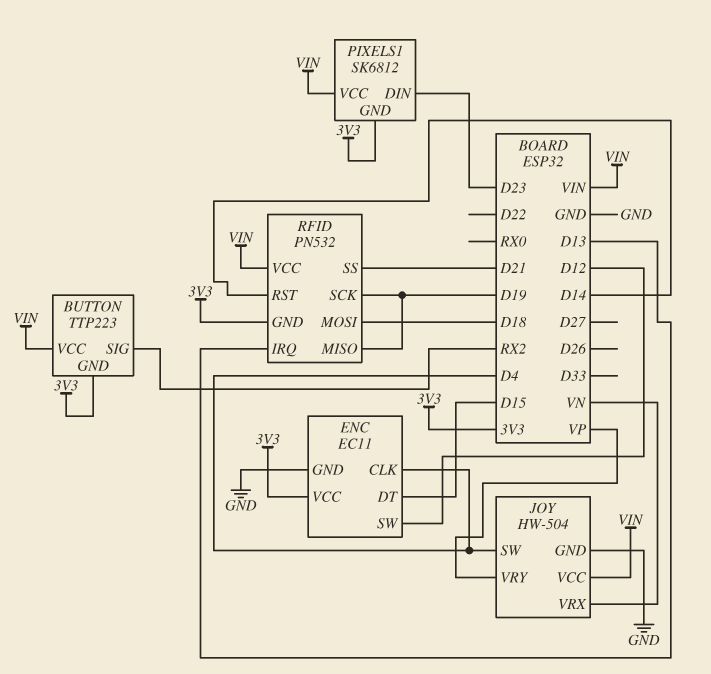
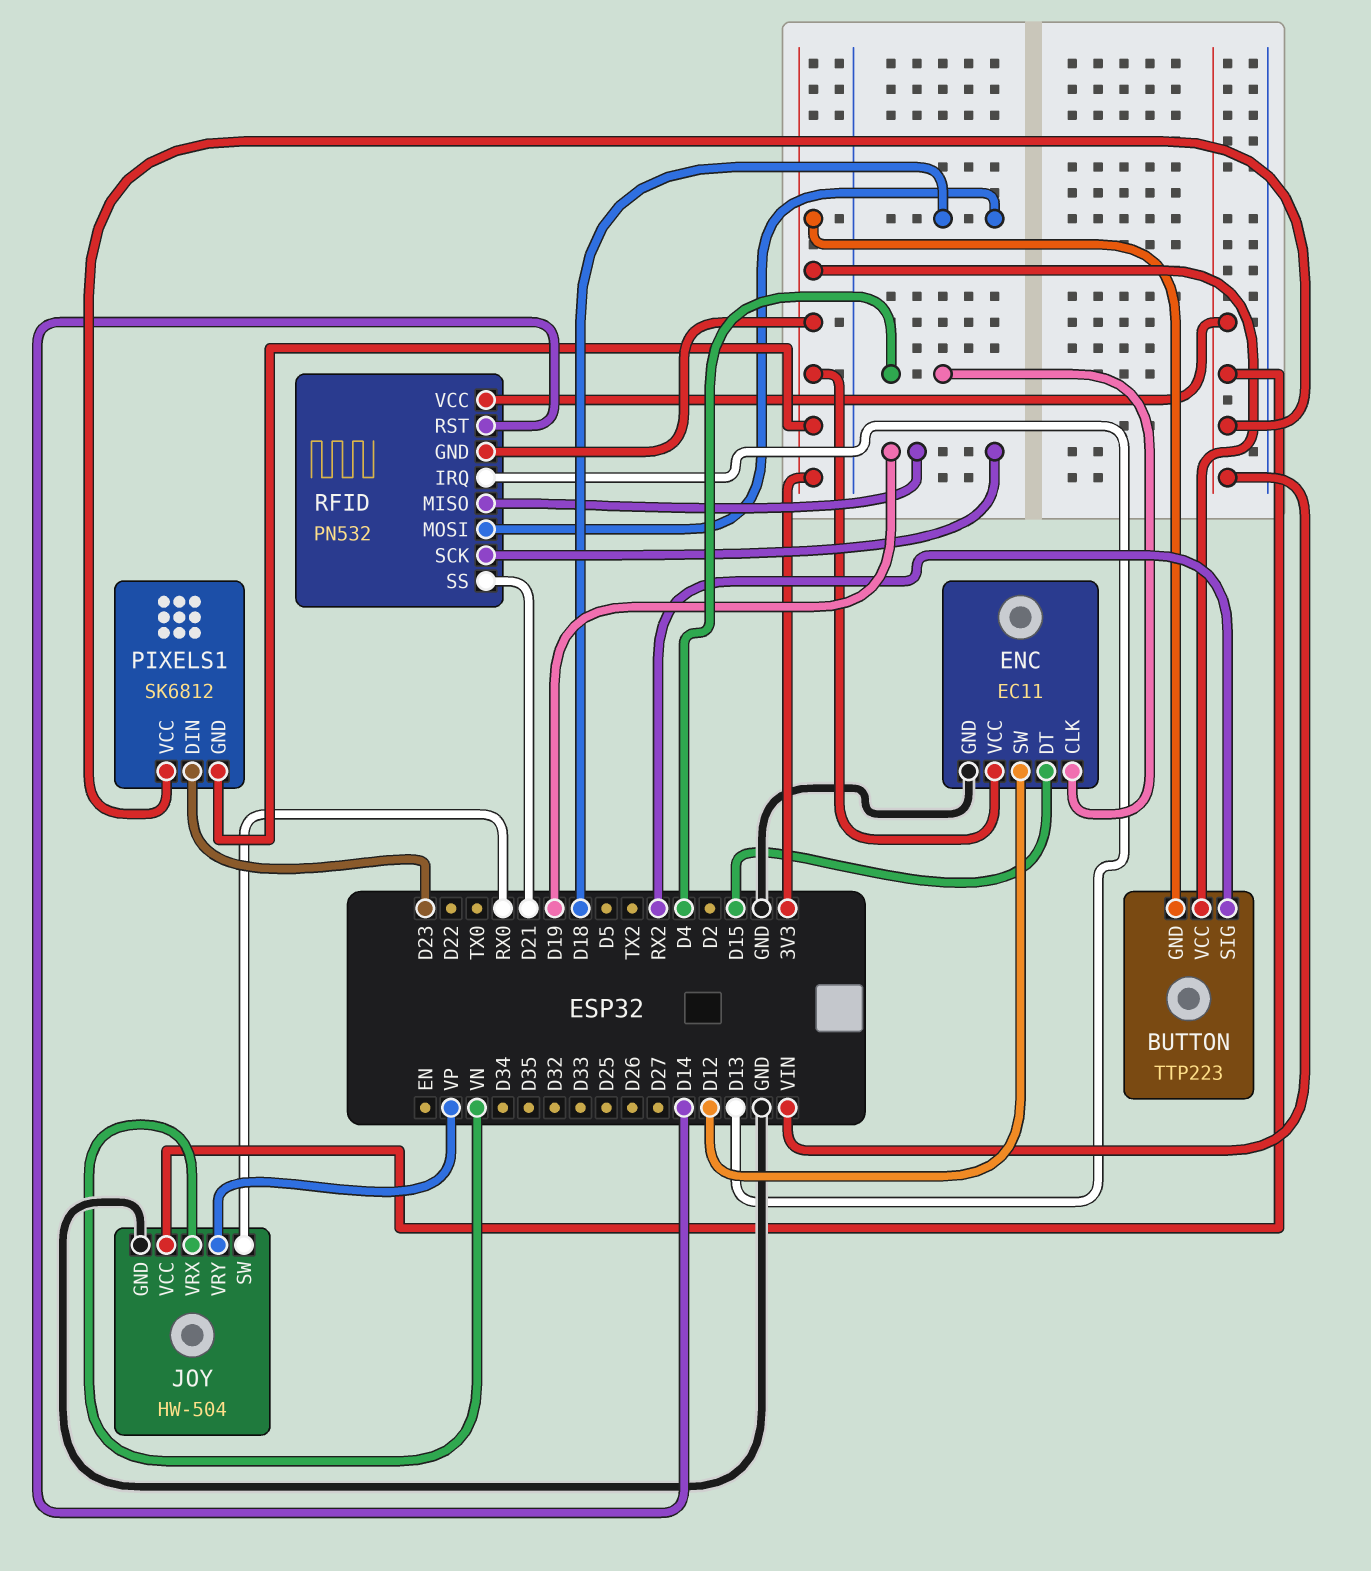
BUTTON pin VCC: VIN -> 3V3
JOY pin SW: D4 -> RX0

